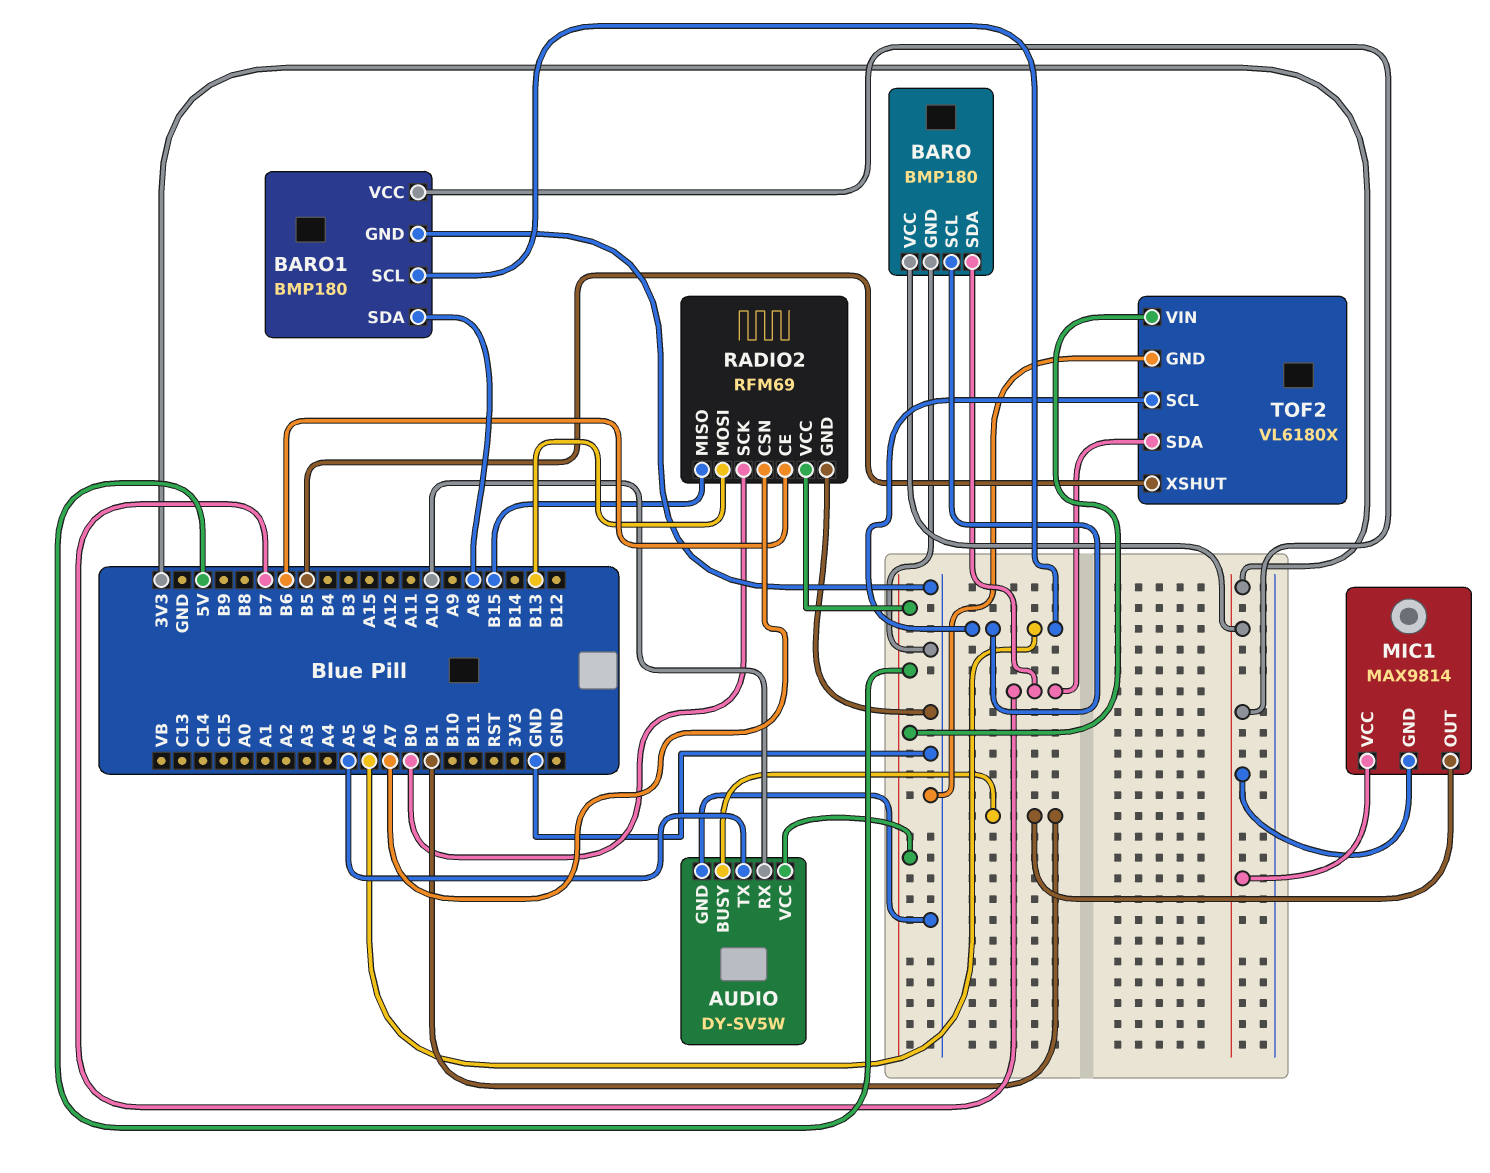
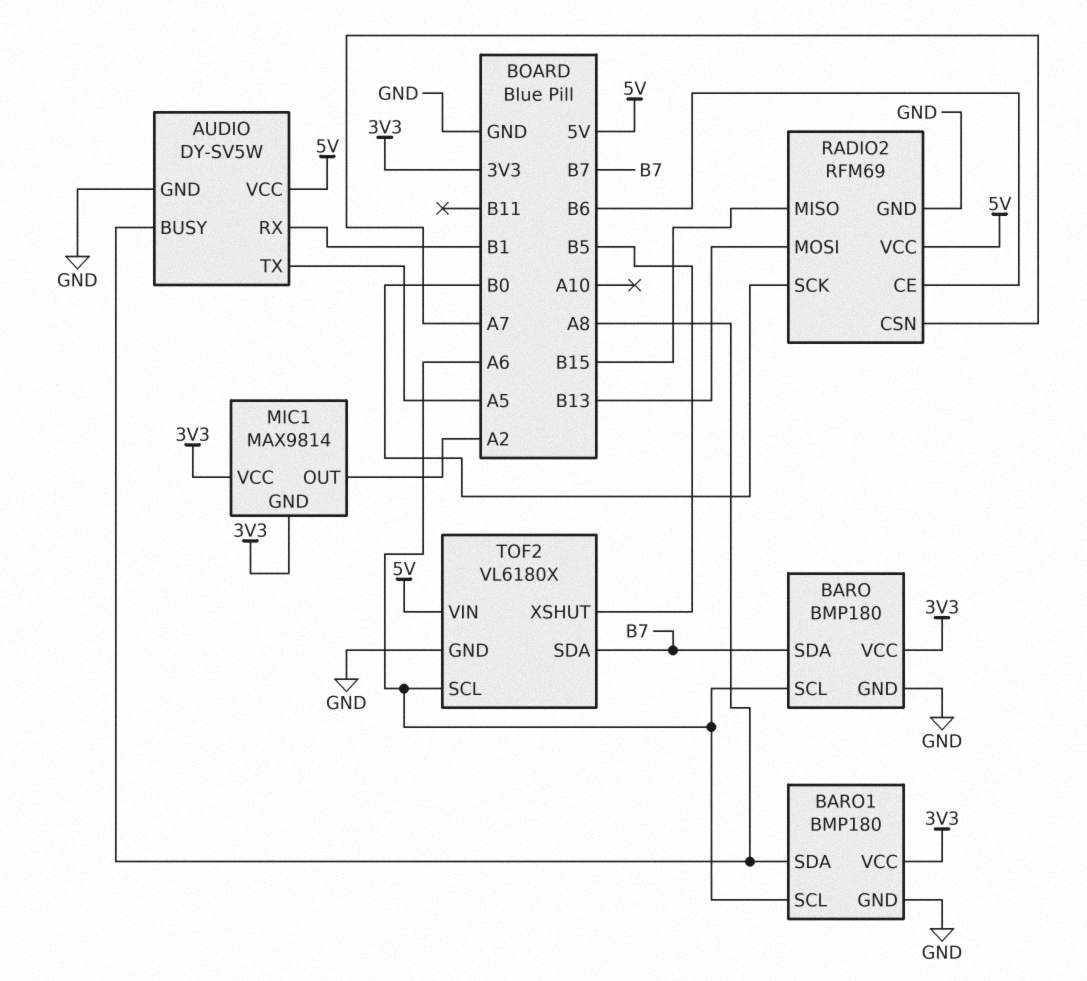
AUDIO pin BUSY: B1 -> A8
AUDIO pin RX: A10 -> B1
MIC1 pin OUT: B1 -> A2

